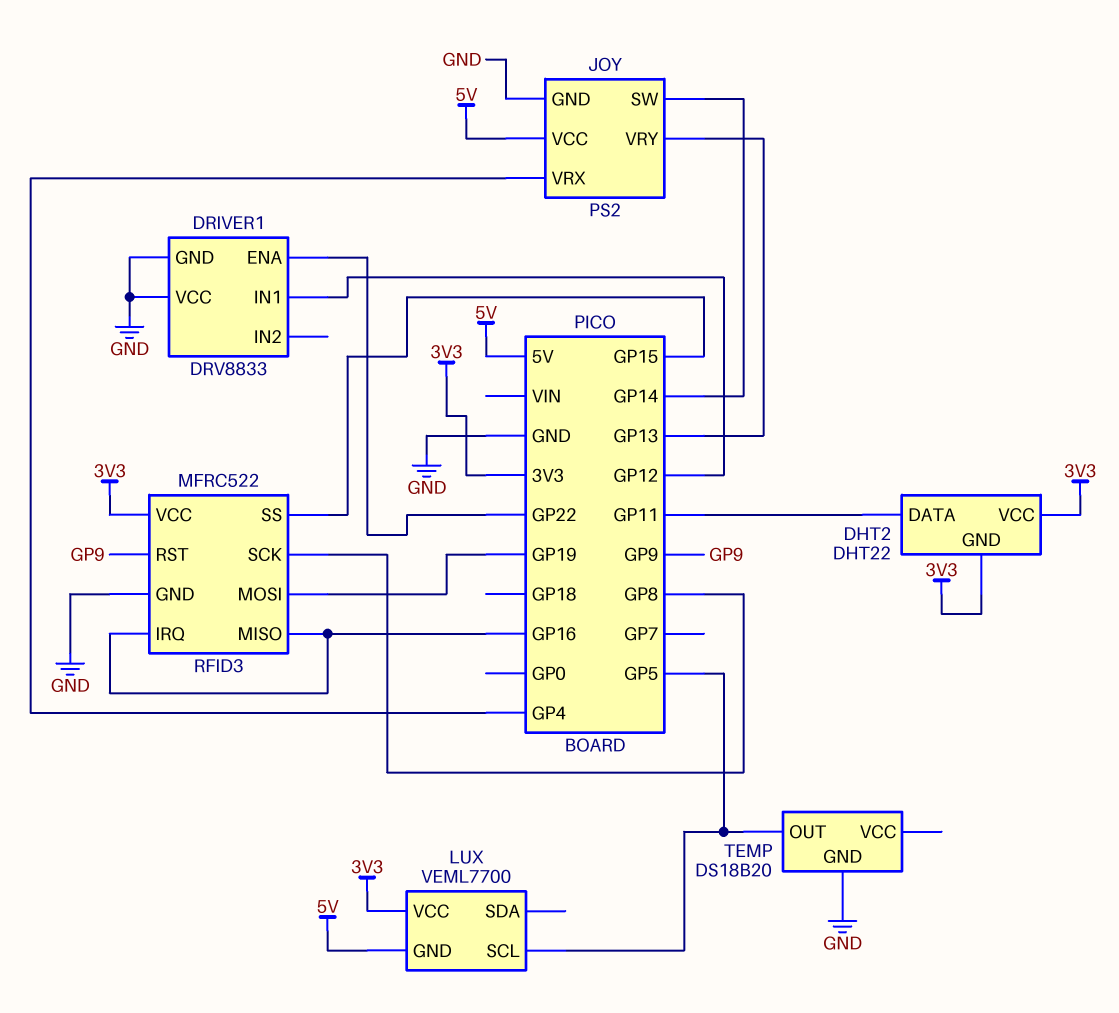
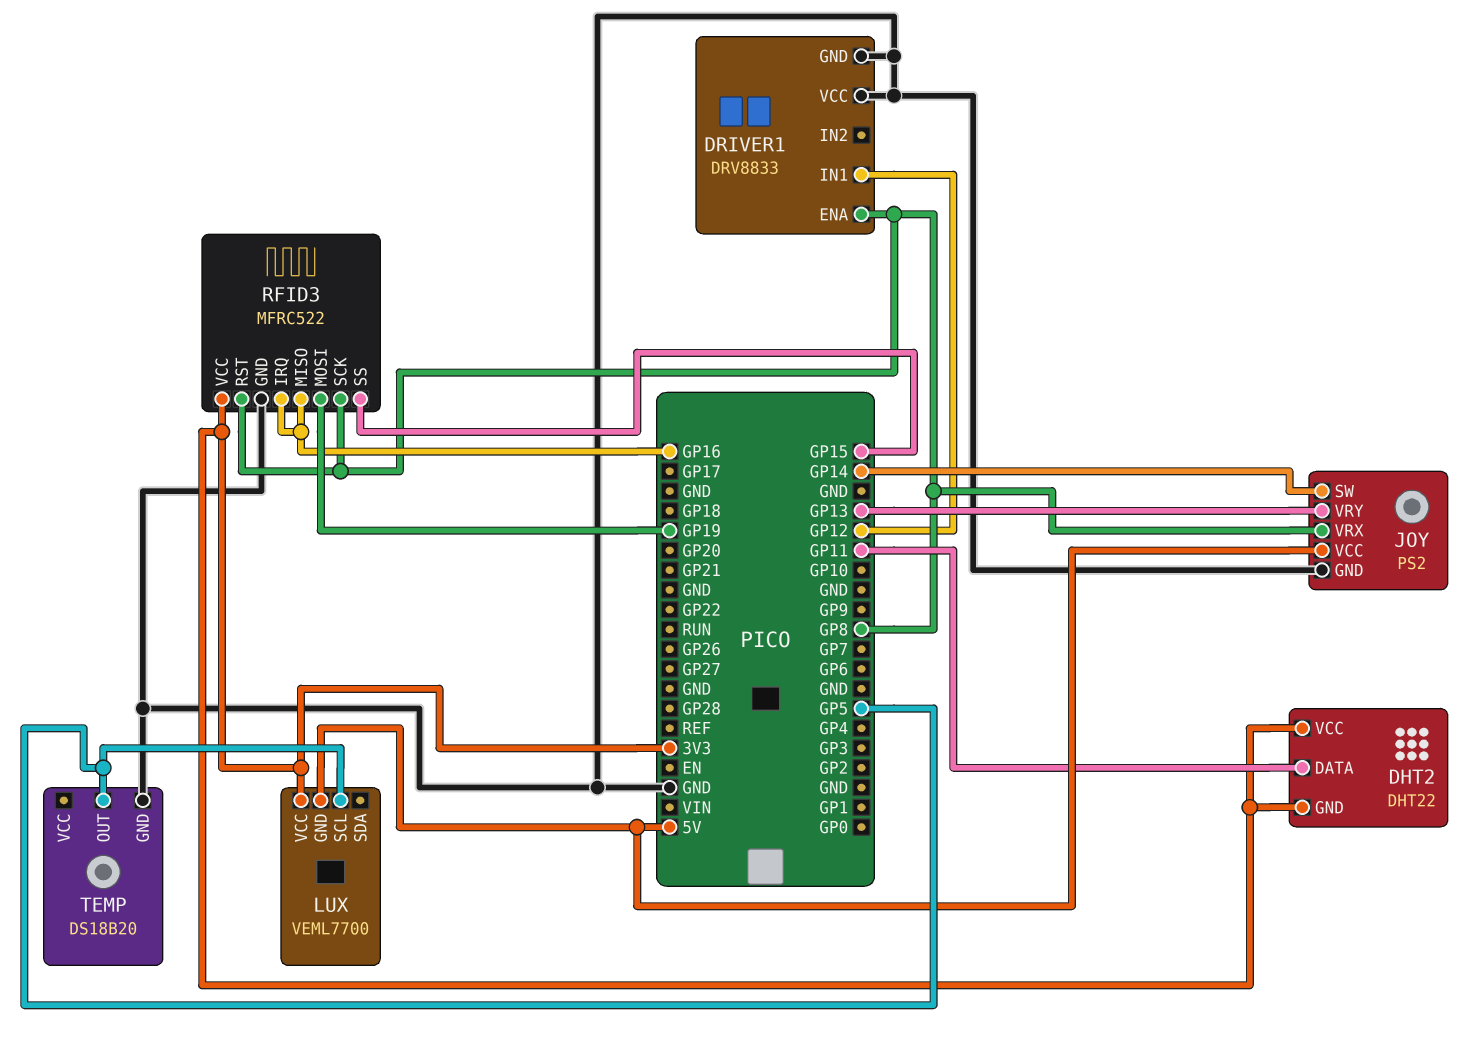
DRIVER1 pin ENA: GP22 -> GP8
JOY pin VRX: GP4 -> GP8
RFID3 pin RST: GP9 -> GP8

